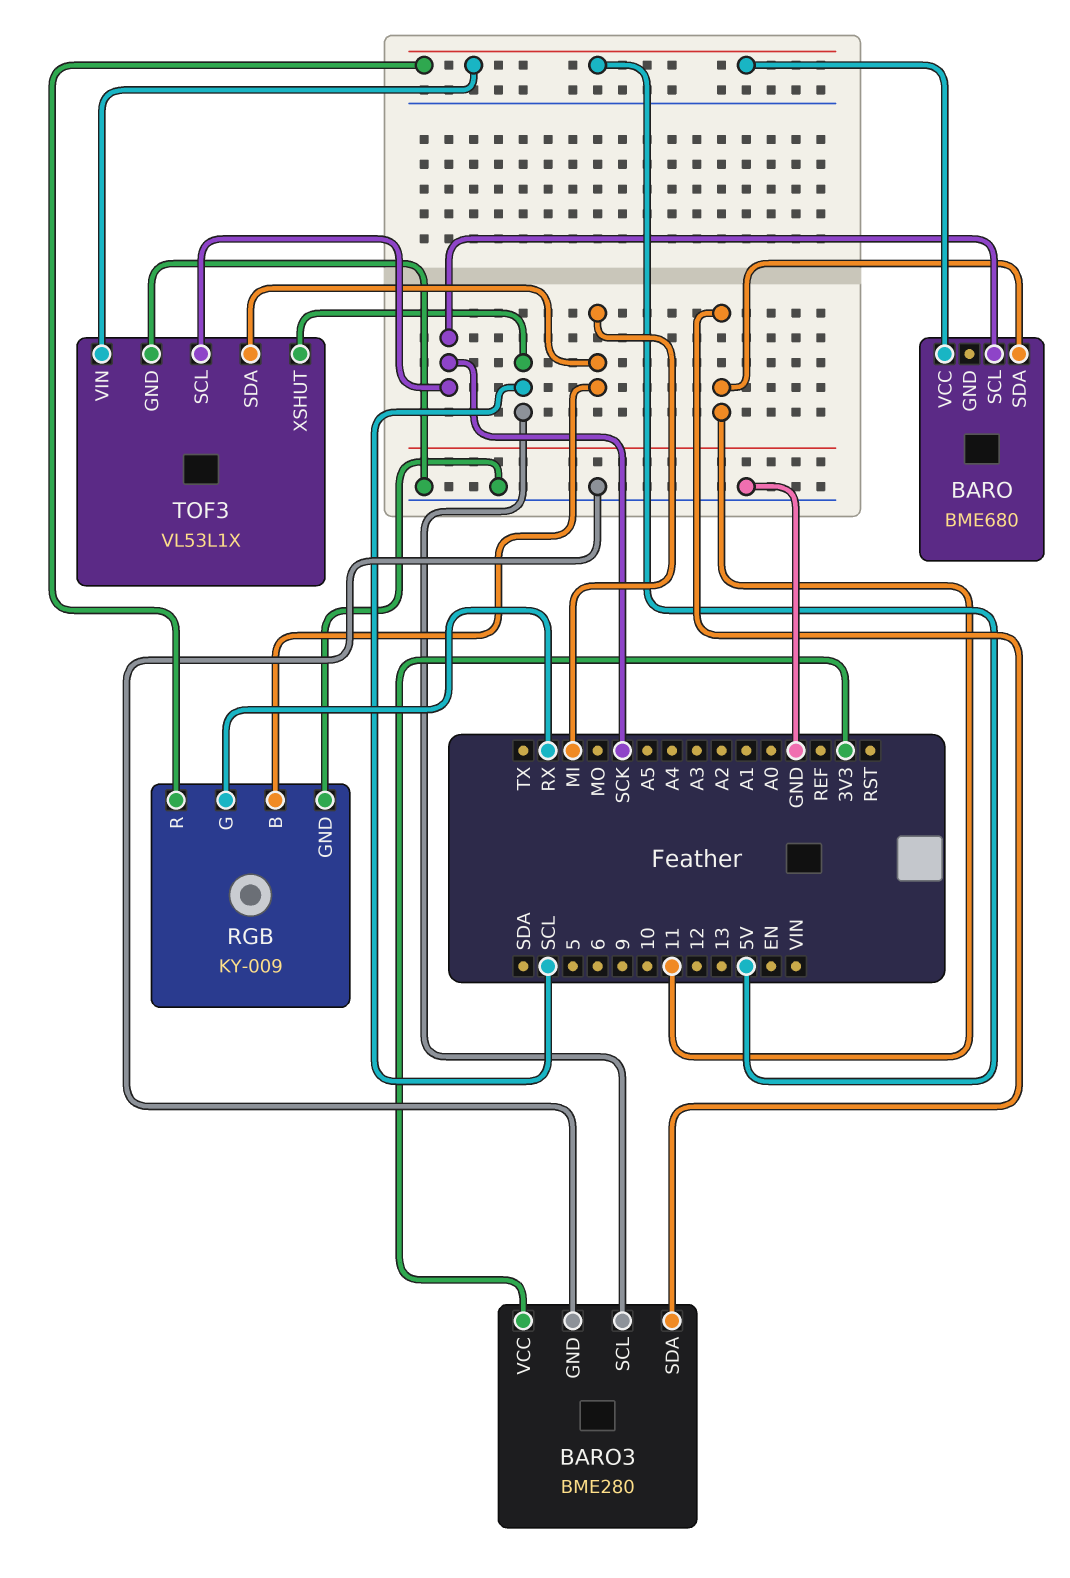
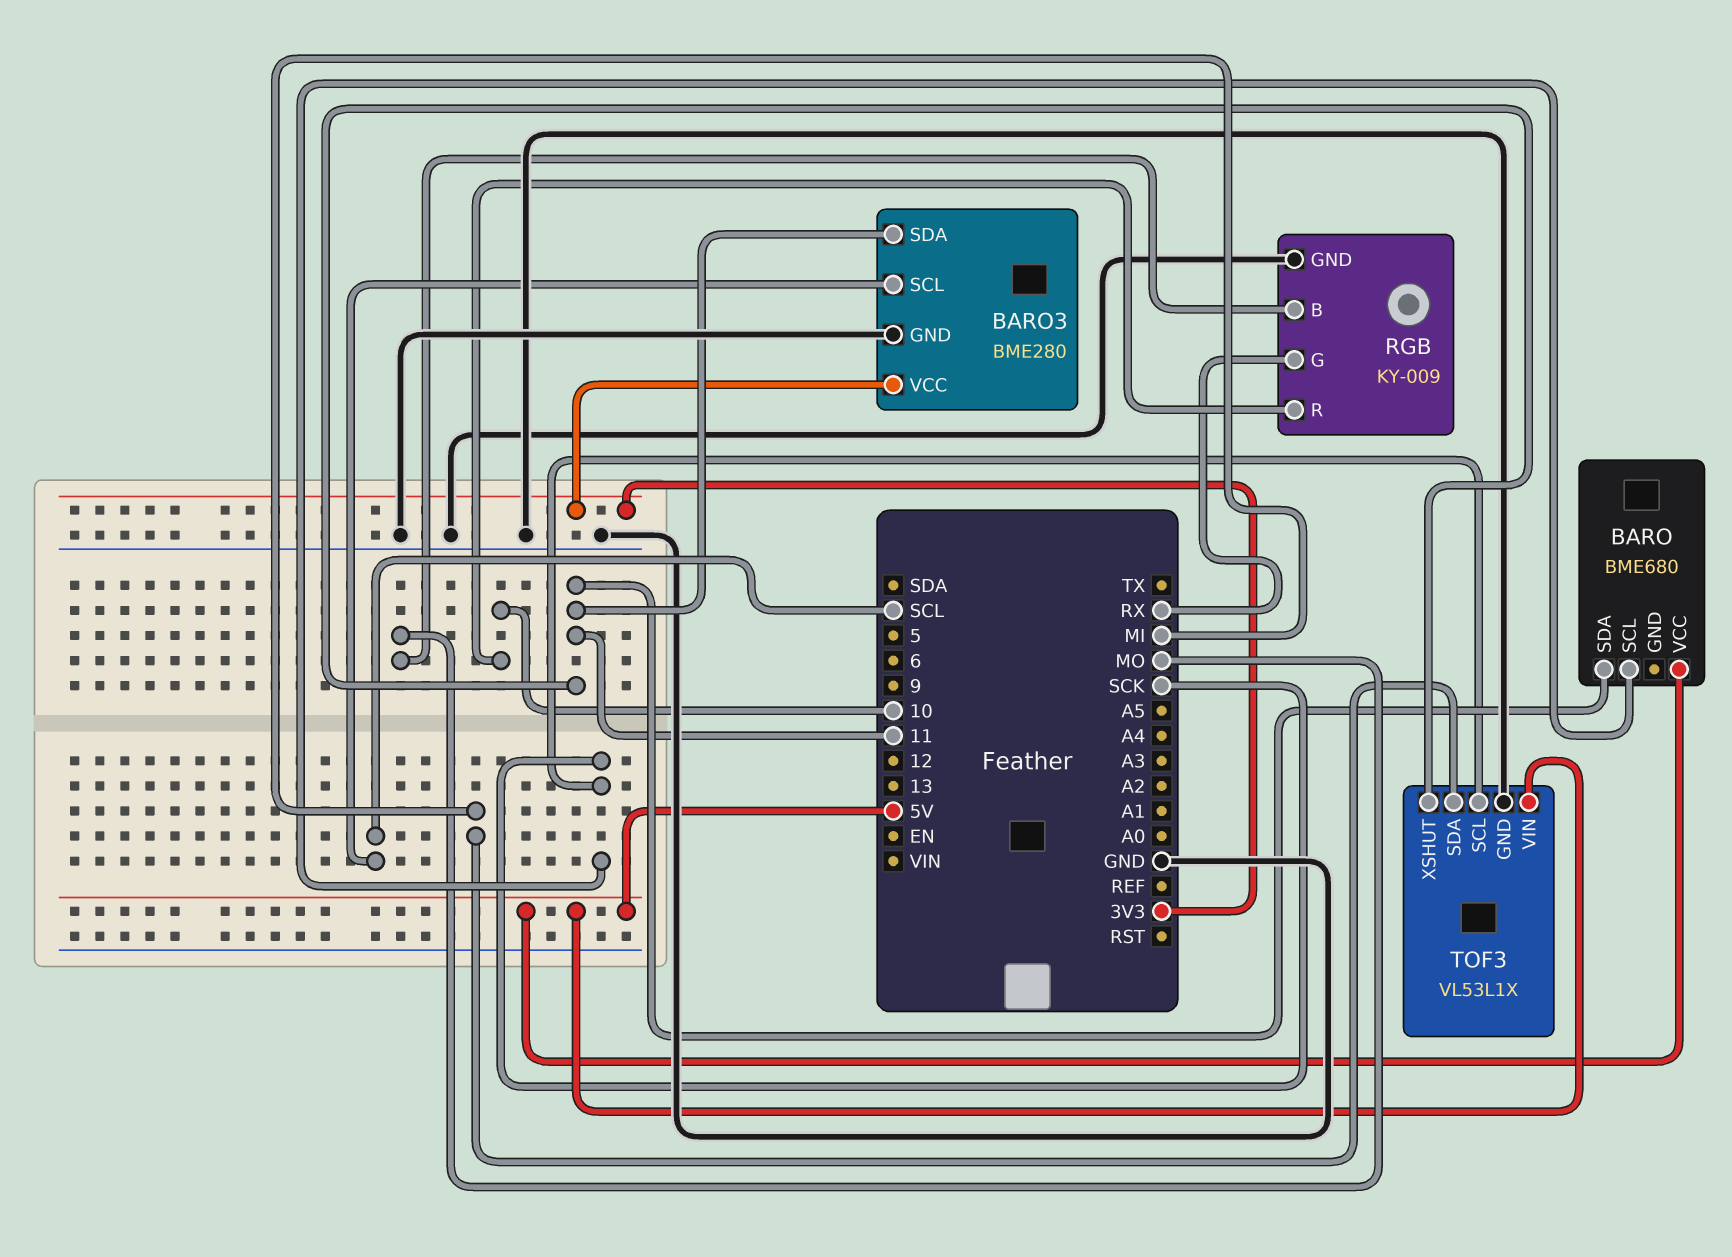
RGB pin B: MI -> MO
RGB pin R: 5V -> 10
TOF3 pin XSHUT: SCL -> 11

